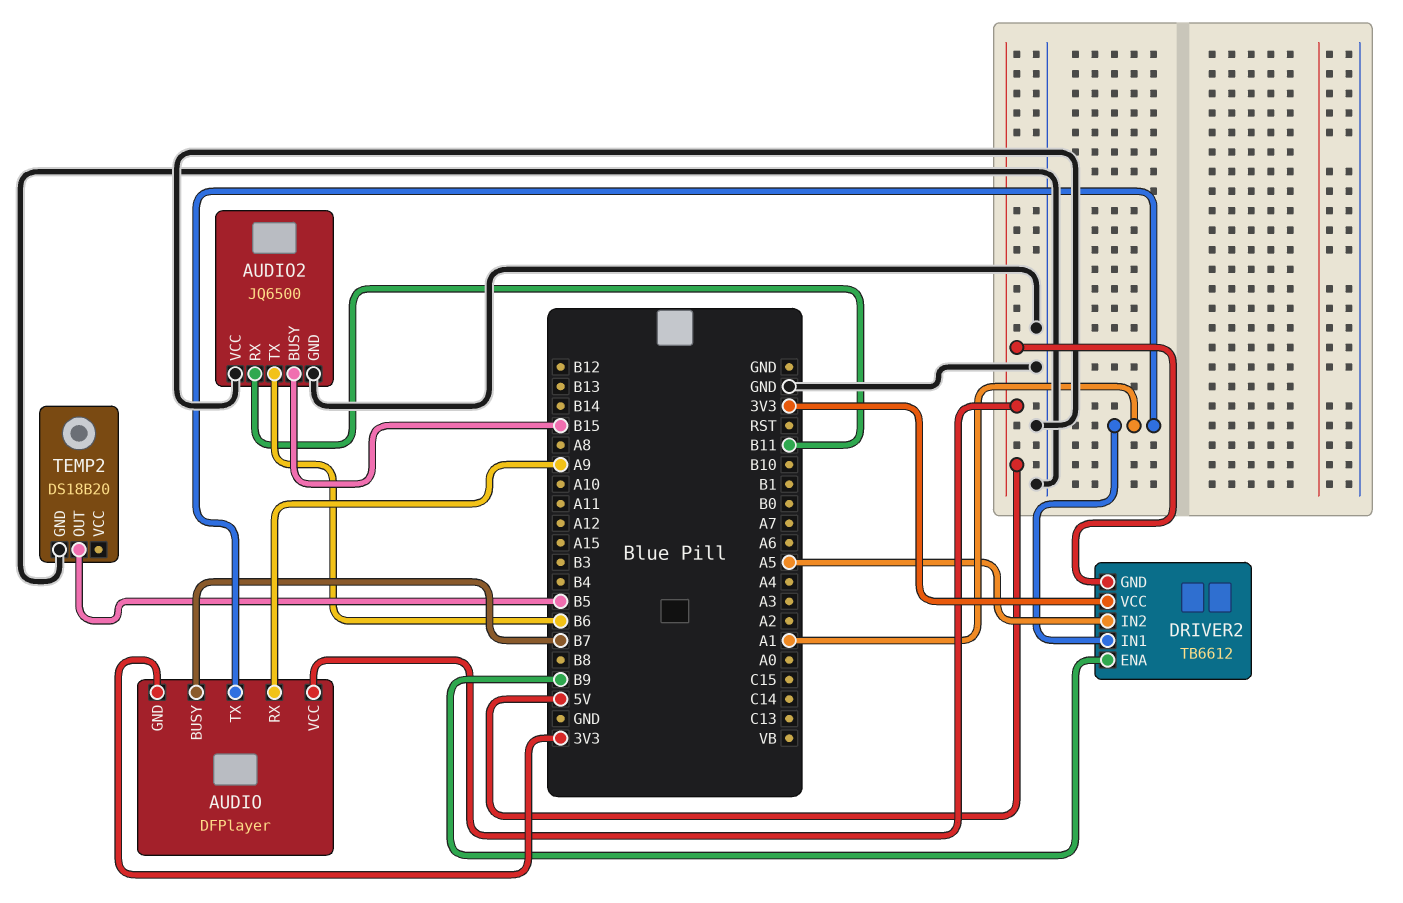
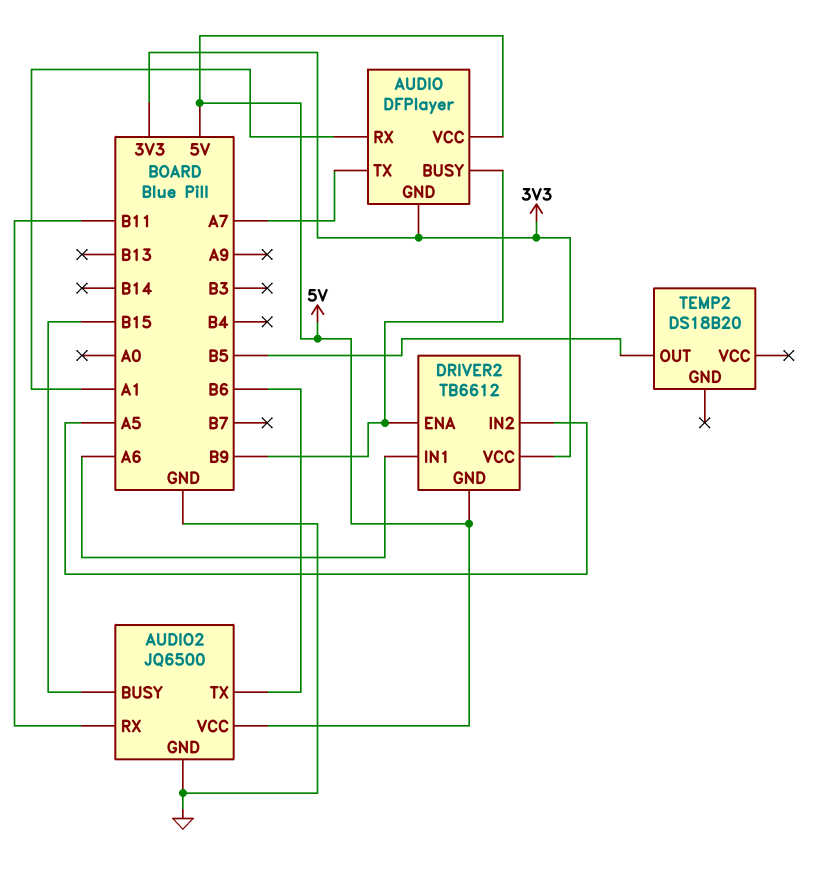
AUDIO pin BUSY: B7 -> B9
AUDIO pin RX: A9 -> A1
AUDIO pin TX: A1 -> A7
AUDIO2 pin VCC: GND -> 5V
DRIVER2 pin IN1: A1 -> A6
TEMP2 pin GND: GND -> none

